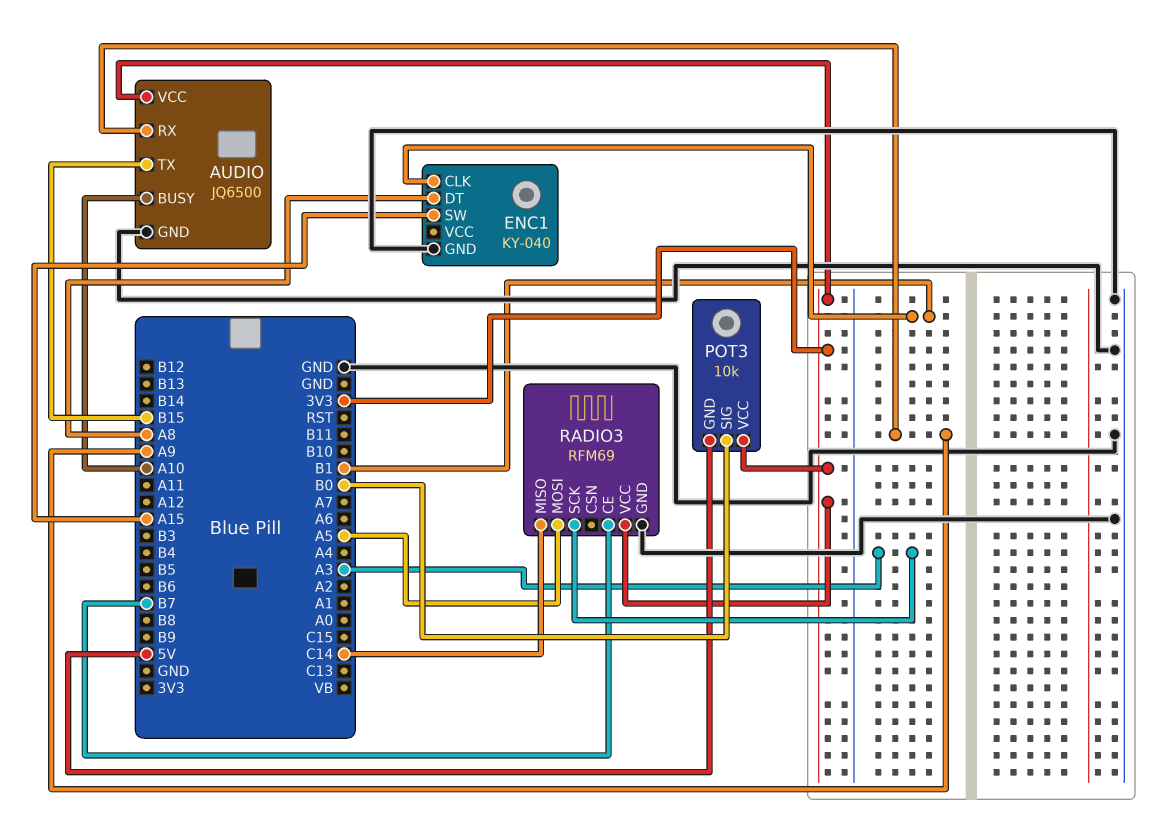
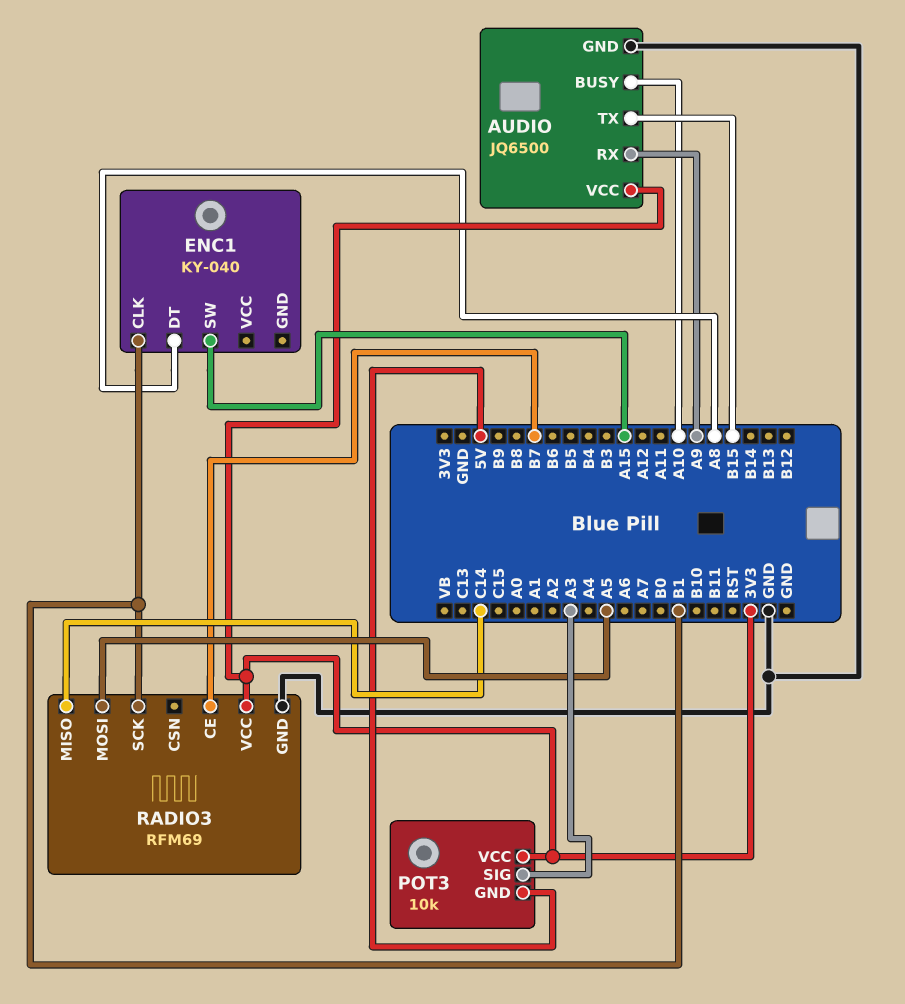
ENC1 pin GND: GND -> none
POT3 pin SIG: B0 -> A3
RADIO3 pin SCK: A3 -> B1

